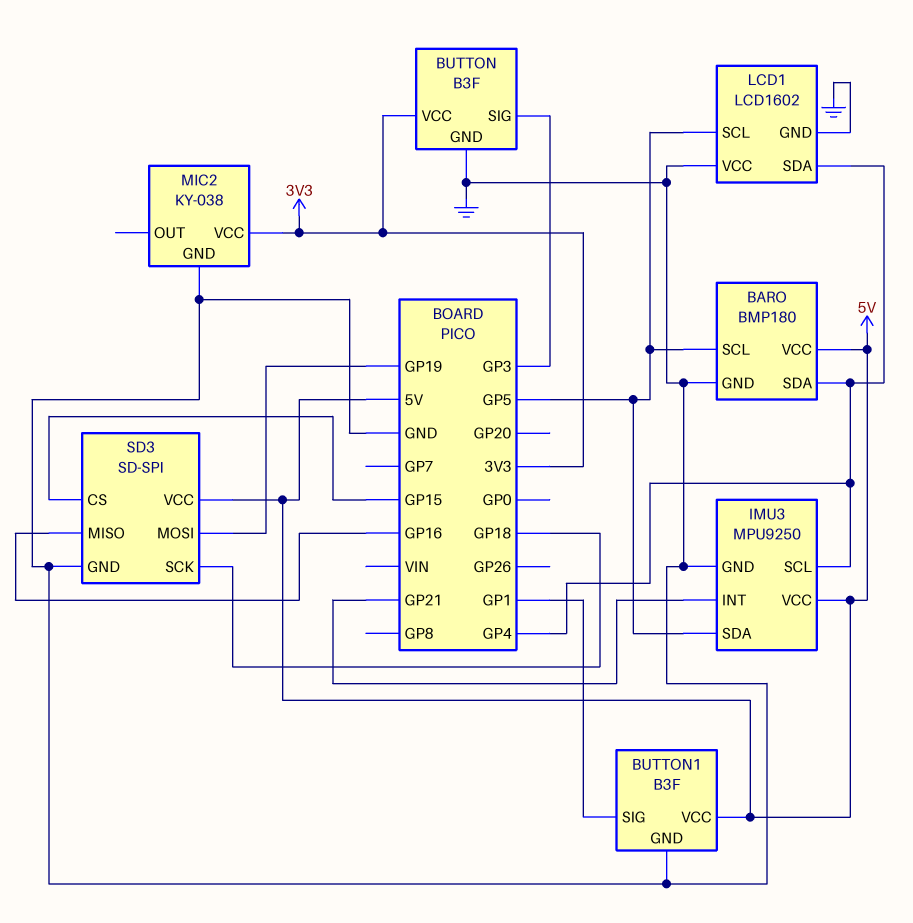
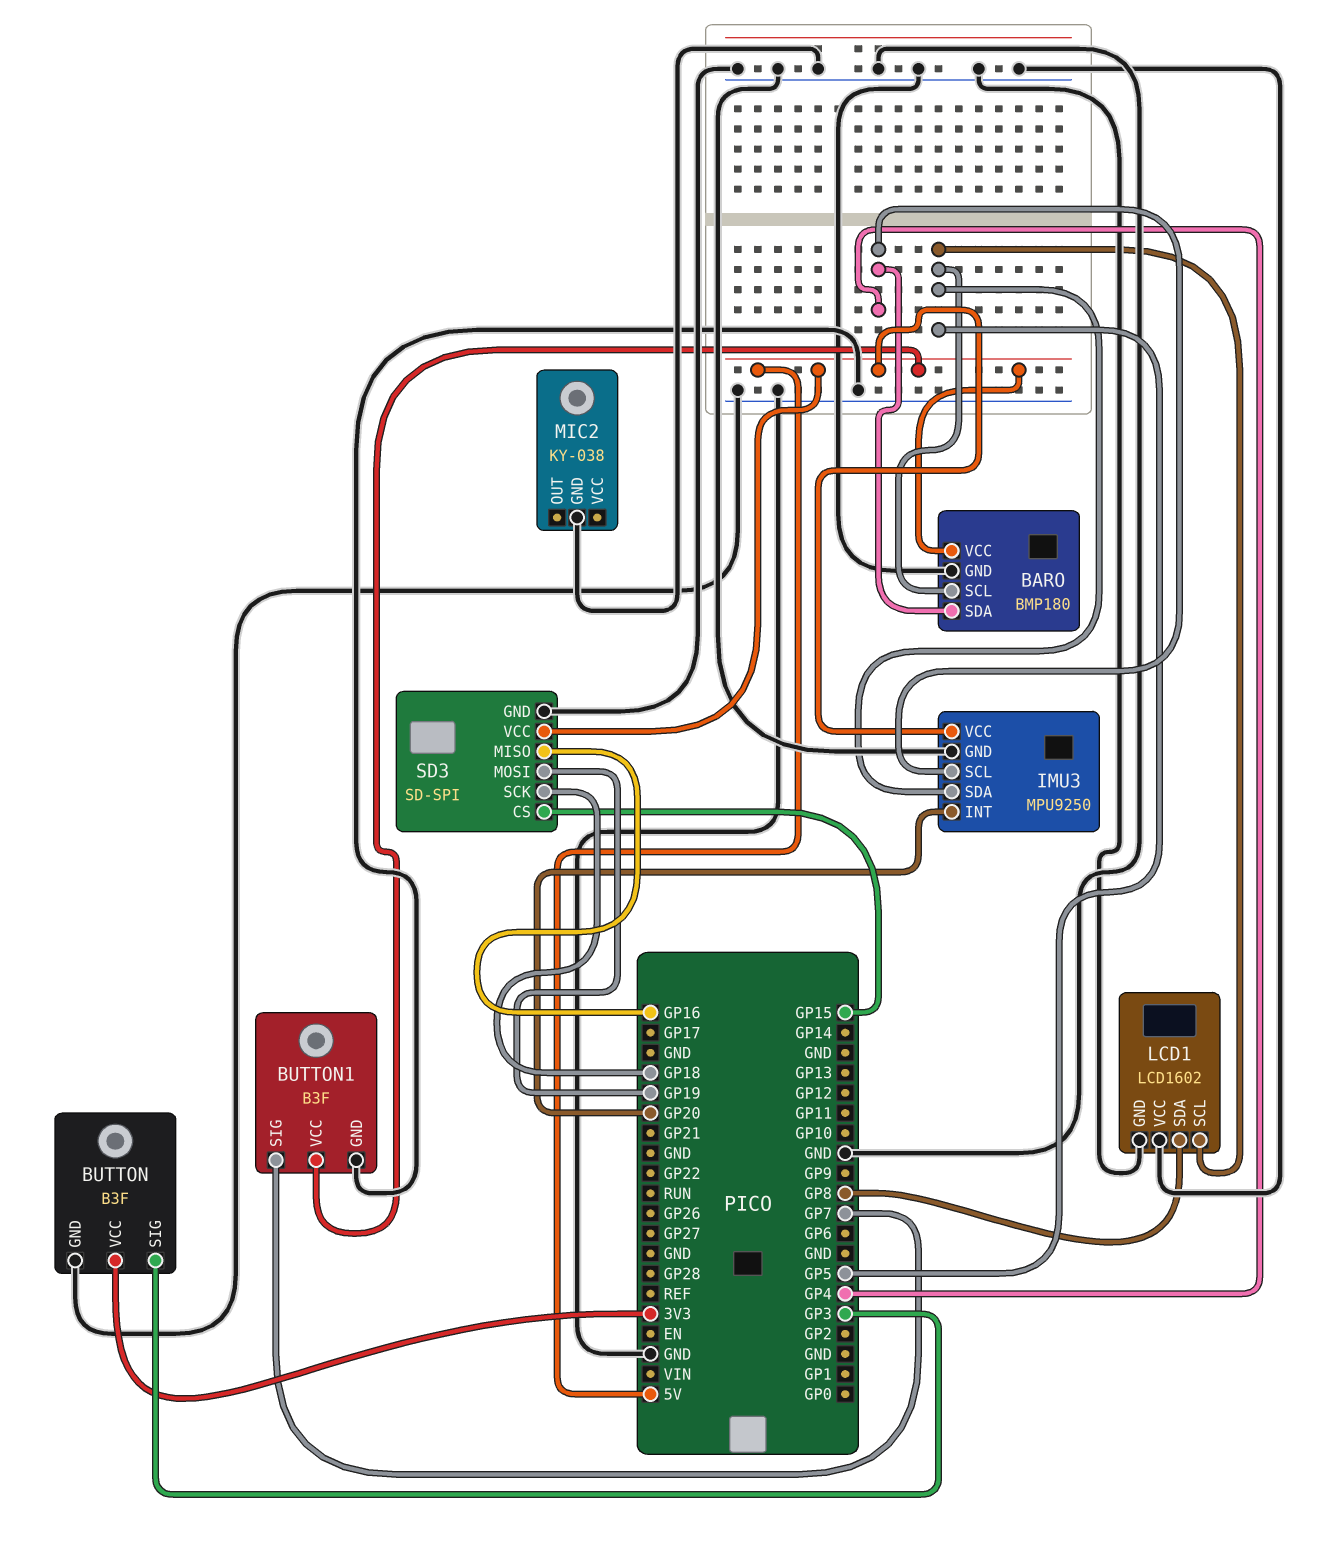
BUTTON1 pin SIG: GP1 -> GP7
IMU3 pin INT: GP21 -> GP20
LCD1 pin SDA: GP4 -> GP8
MIC2 pin VCC: 3V3 -> none

